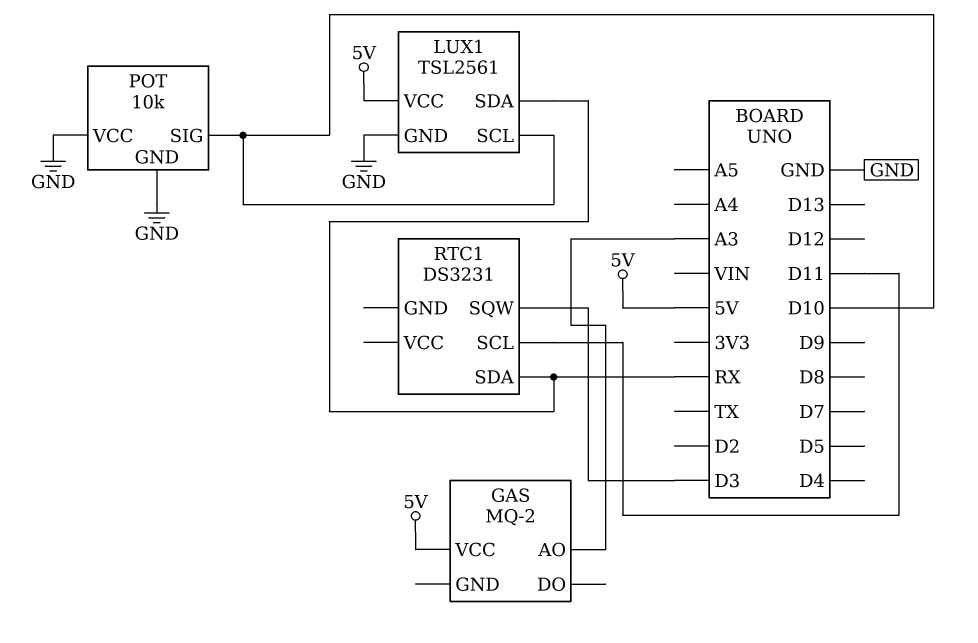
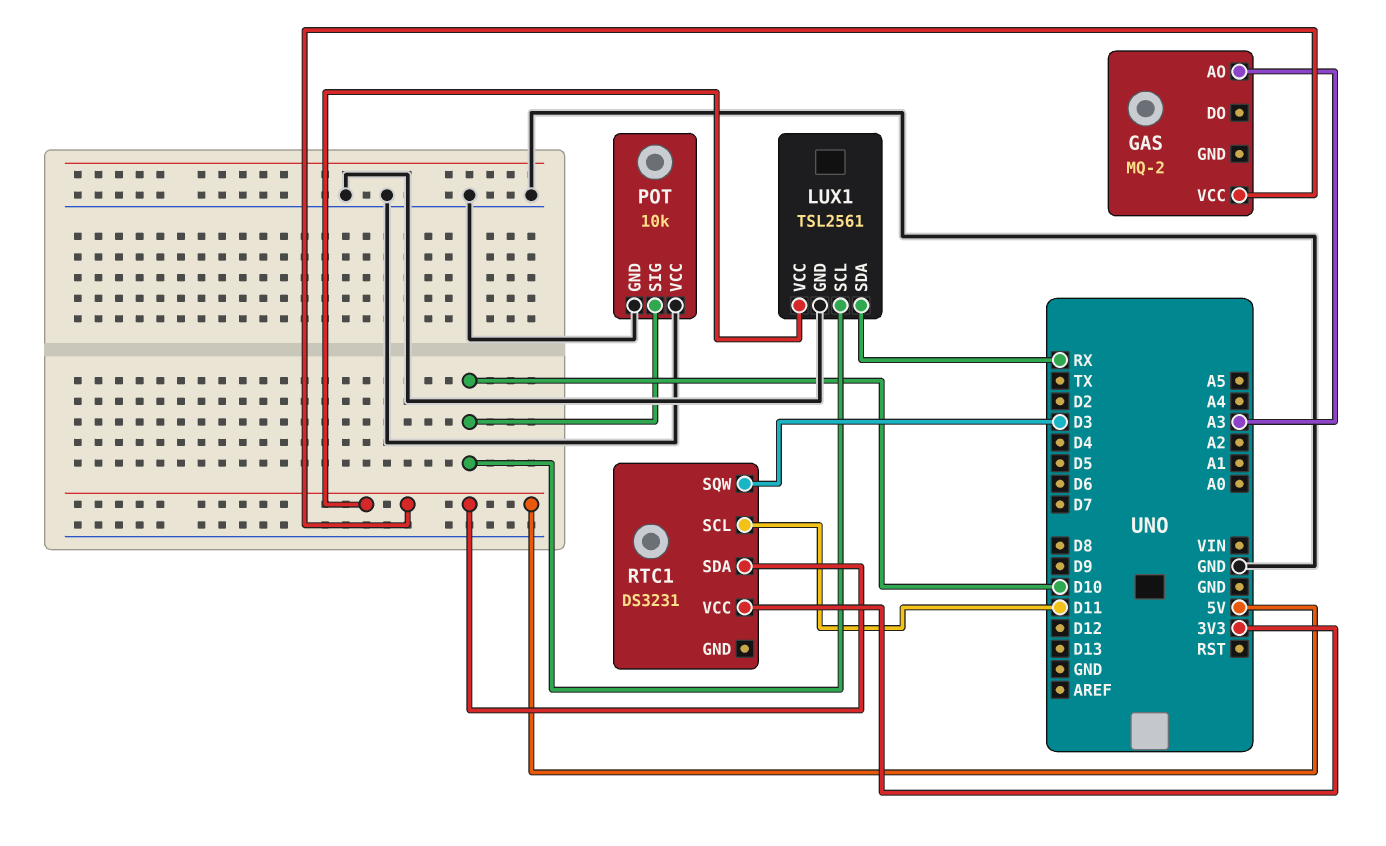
RTC1 pin SDA: RX -> 5V
RTC1 pin VCC: none -> 3V3

